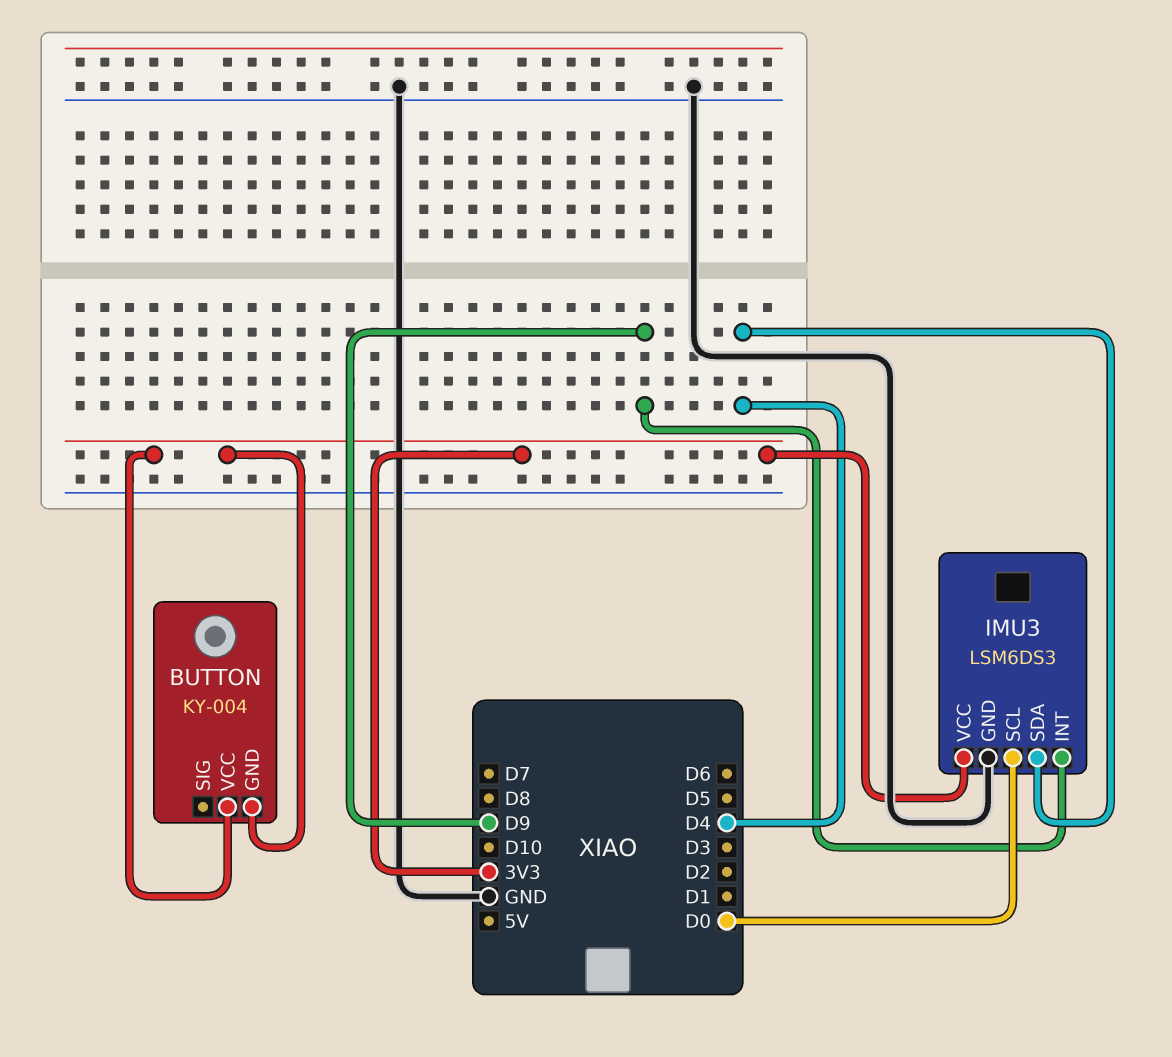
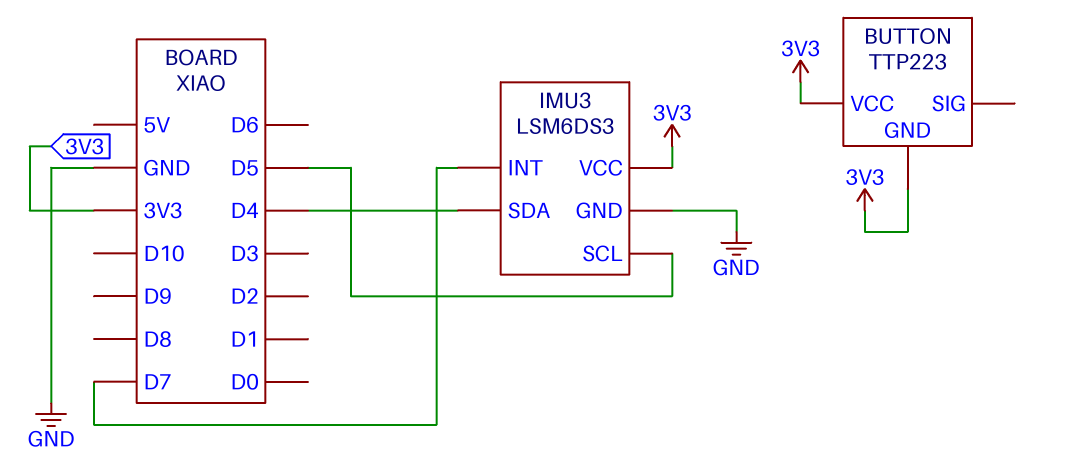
BUTTON: KY-004 -> TTP223
IMU3 pin INT: D9 -> D7
IMU3 pin SCL: D0 -> D5

